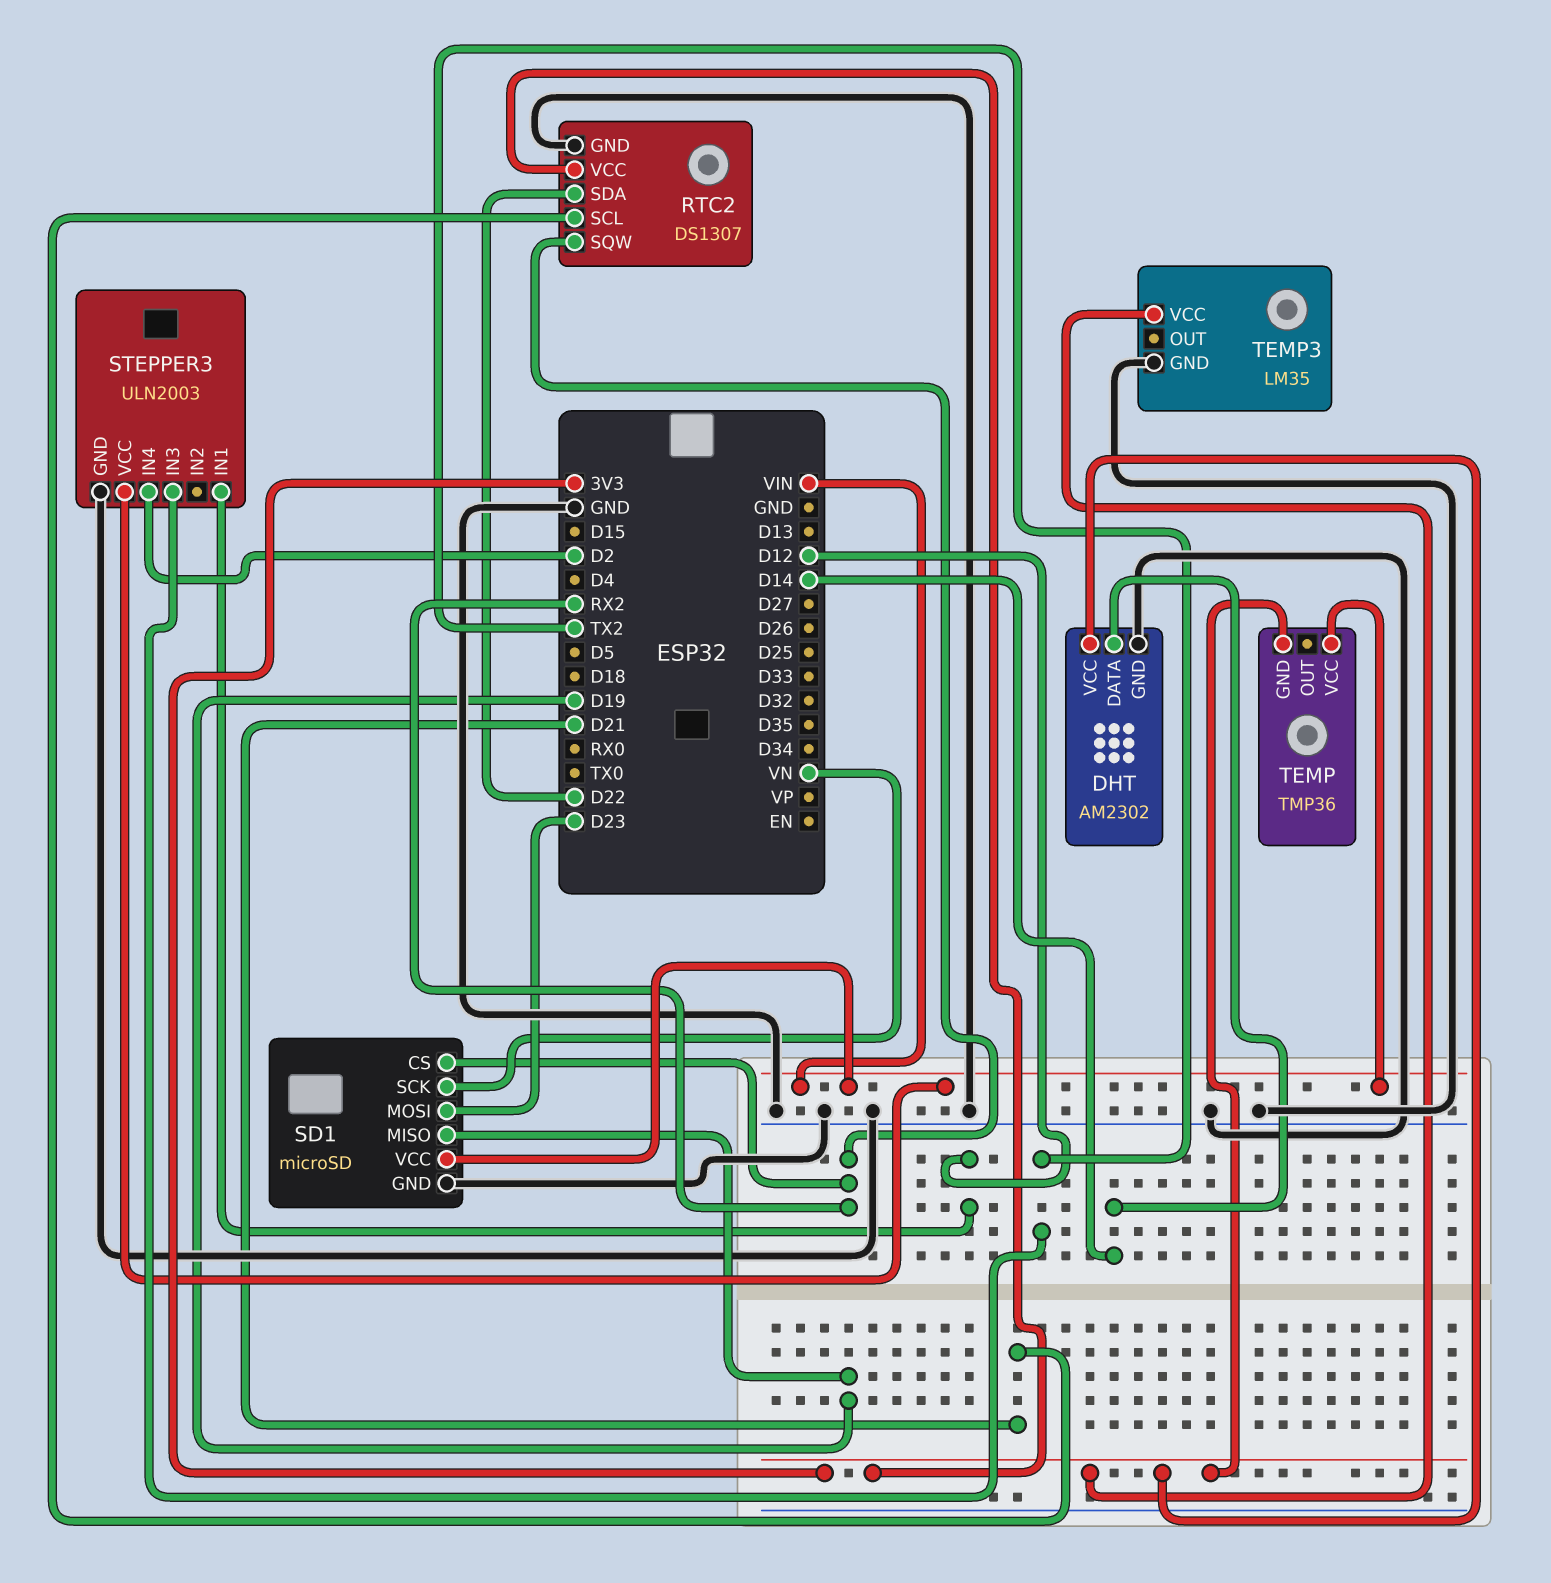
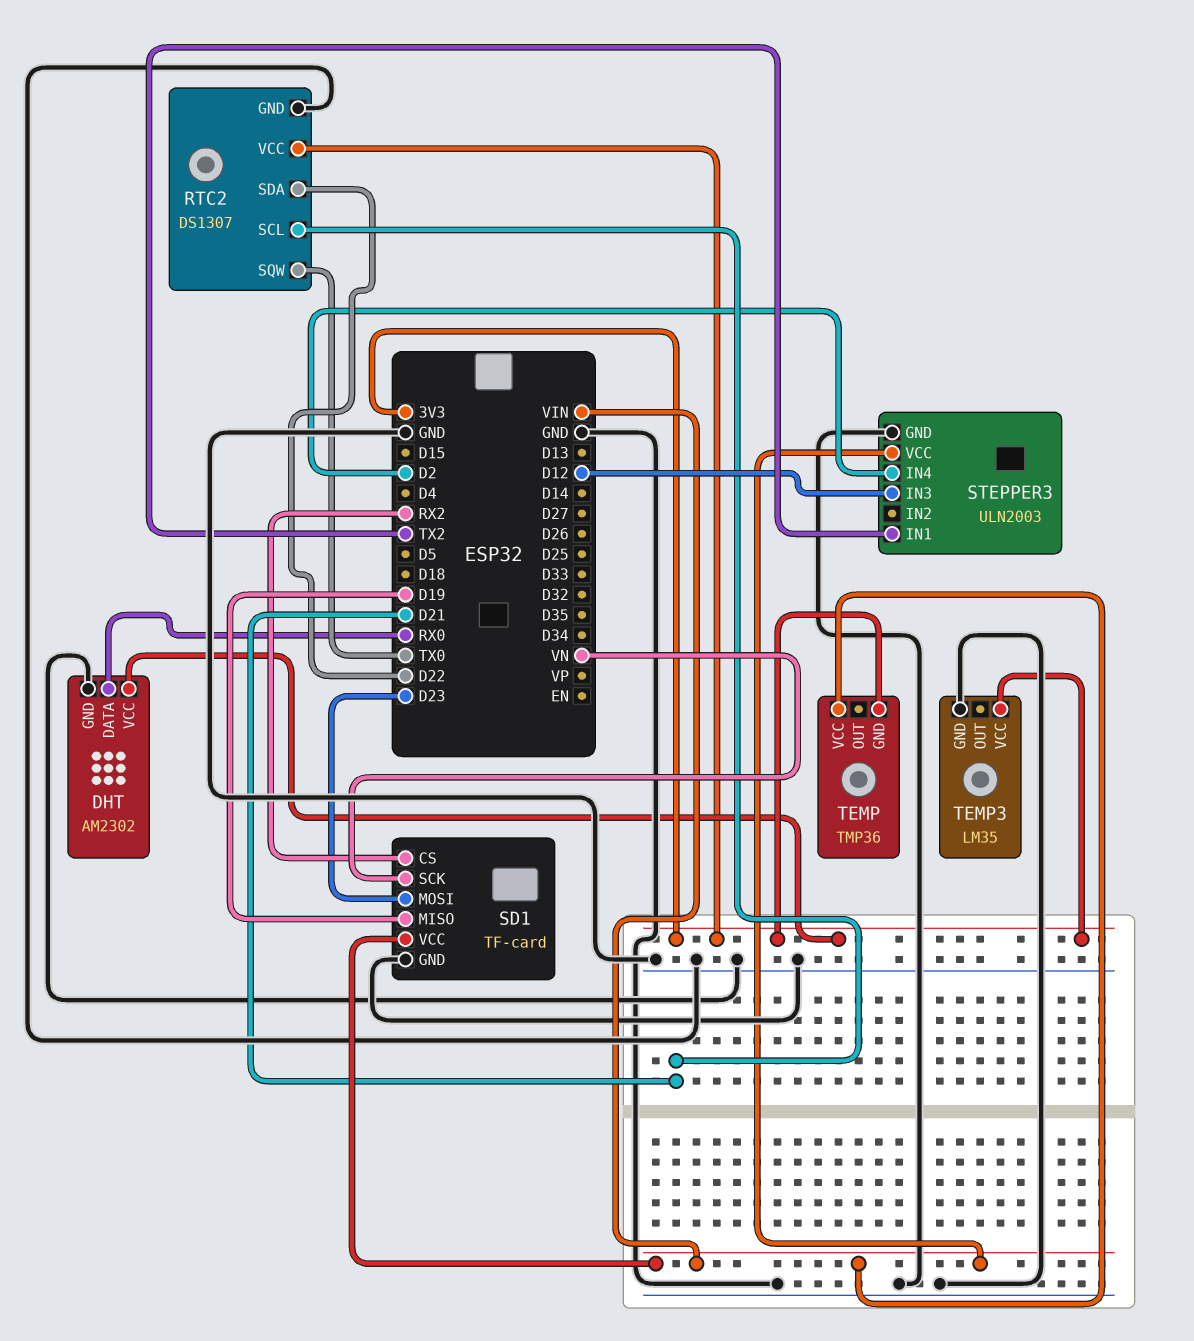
DHT pin DATA: D14 -> RX0
RTC2 pin SQW: RX2 -> TX0
SD1: microSD -> TF-card
STEPPER3 pin IN1: D12 -> TX2
STEPPER3 pin IN3: TX2 -> D12

